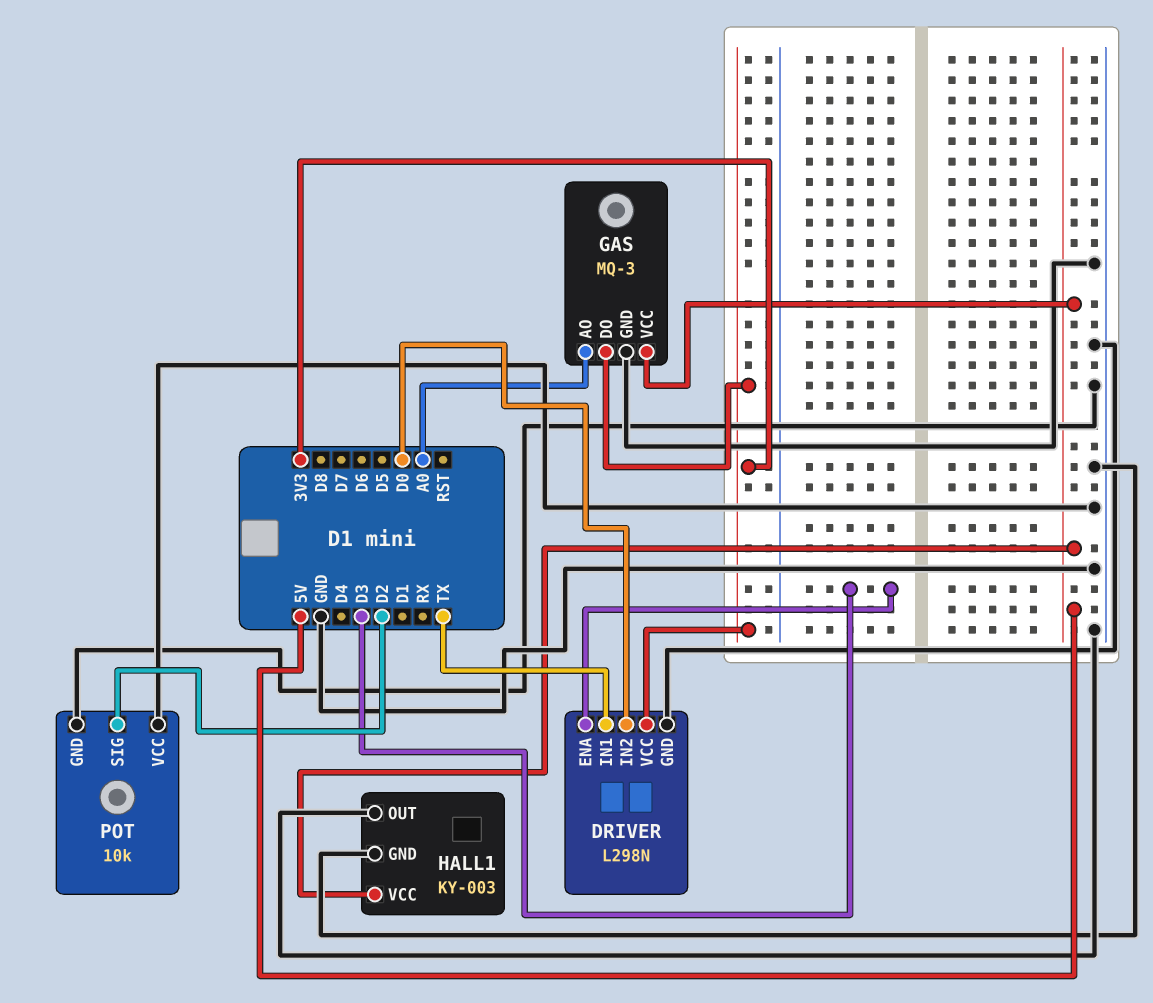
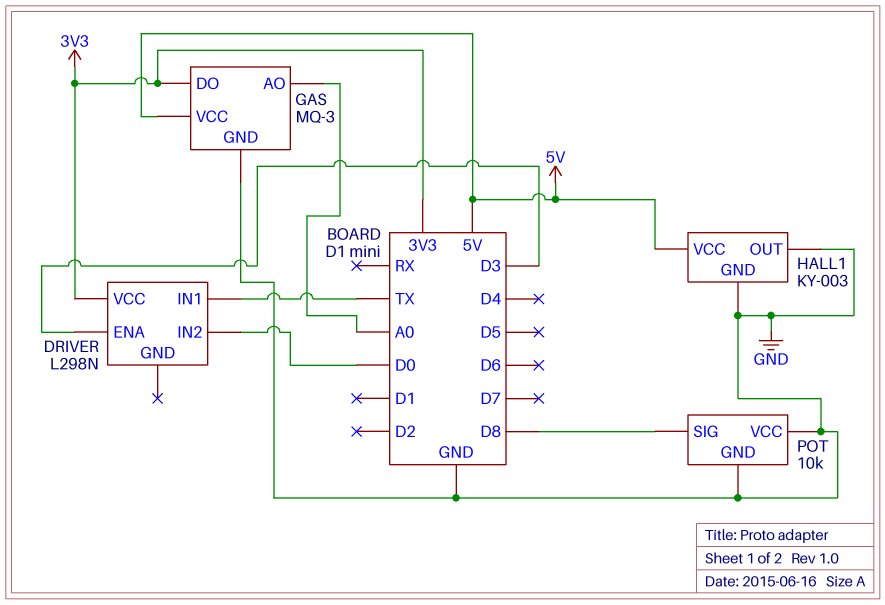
DRIVER pin GND: GND -> none
POT pin SIG: D2 -> D8

